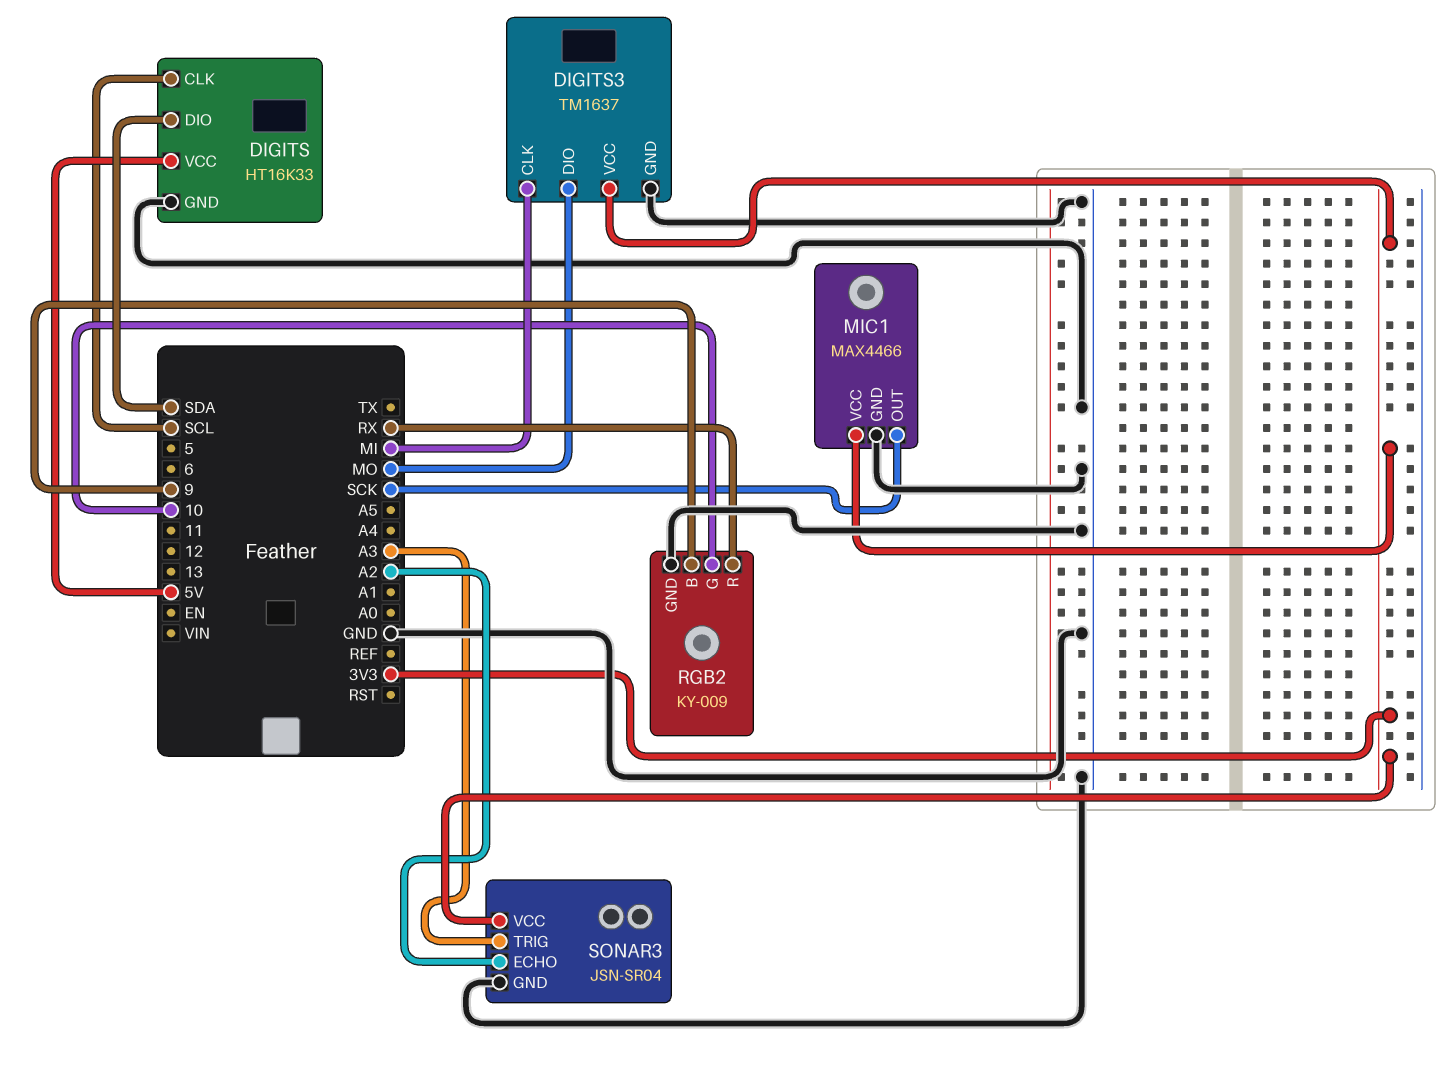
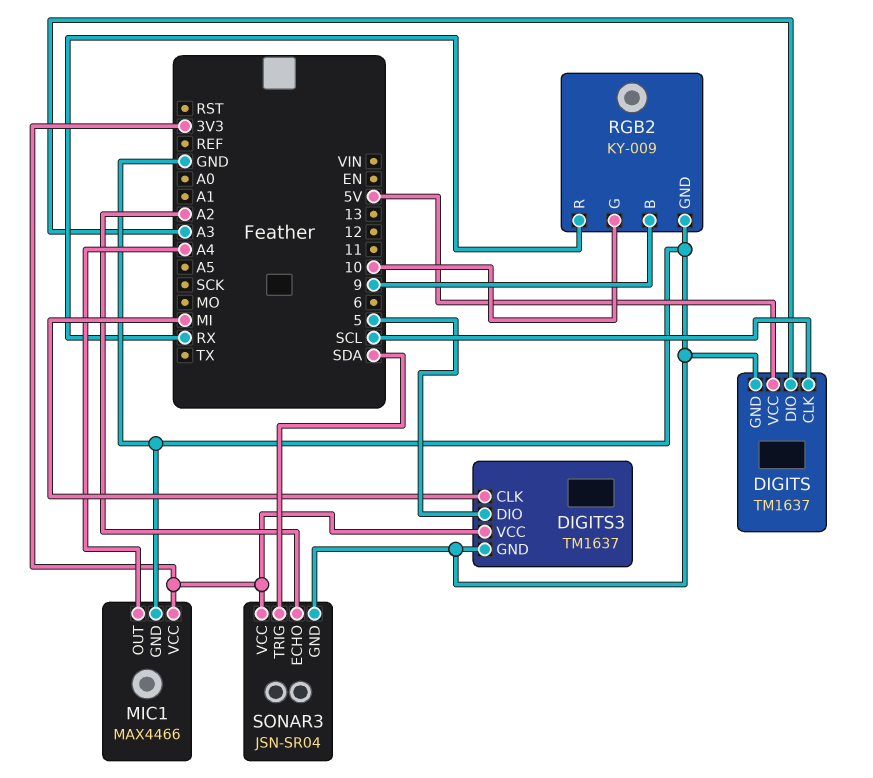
DIGITS: HT16K33 -> TM1637
DIGITS pin DIO: SDA -> A3
DIGITS3 pin DIO: MO -> 5
MIC1 pin OUT: SCK -> A4
SONAR3 pin TRIG: A3 -> SDA

